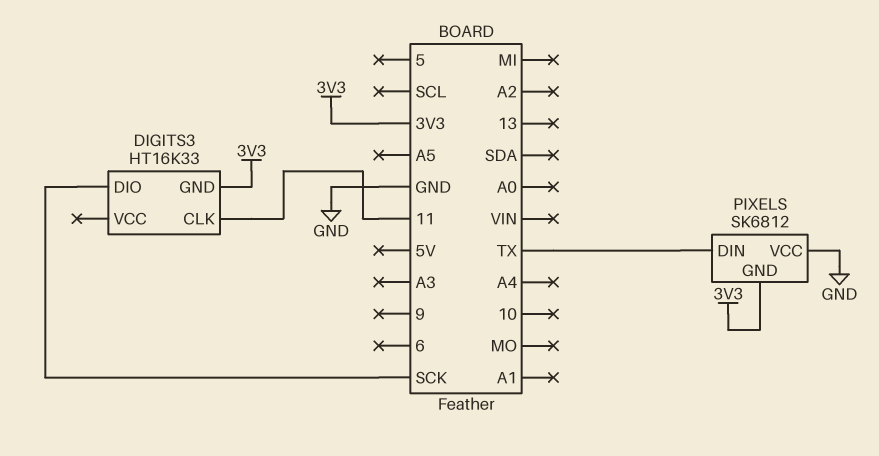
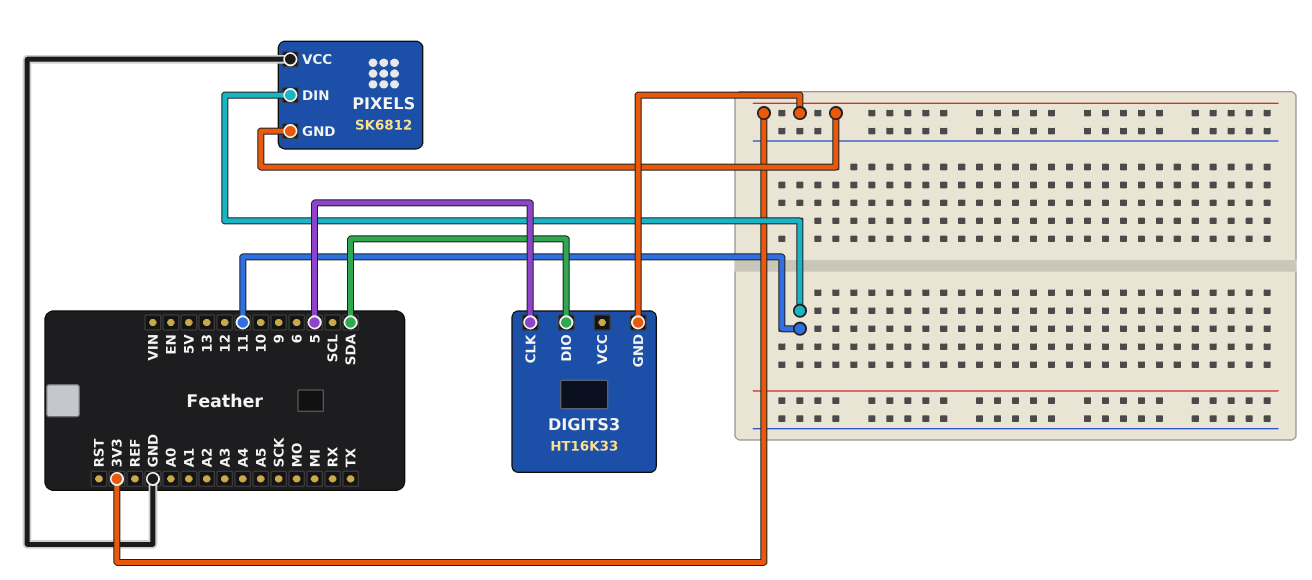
DIGITS3 pin CLK: 11 -> 5
DIGITS3 pin DIO: SCK -> SDA
PIXELS pin DIN: TX -> 11

